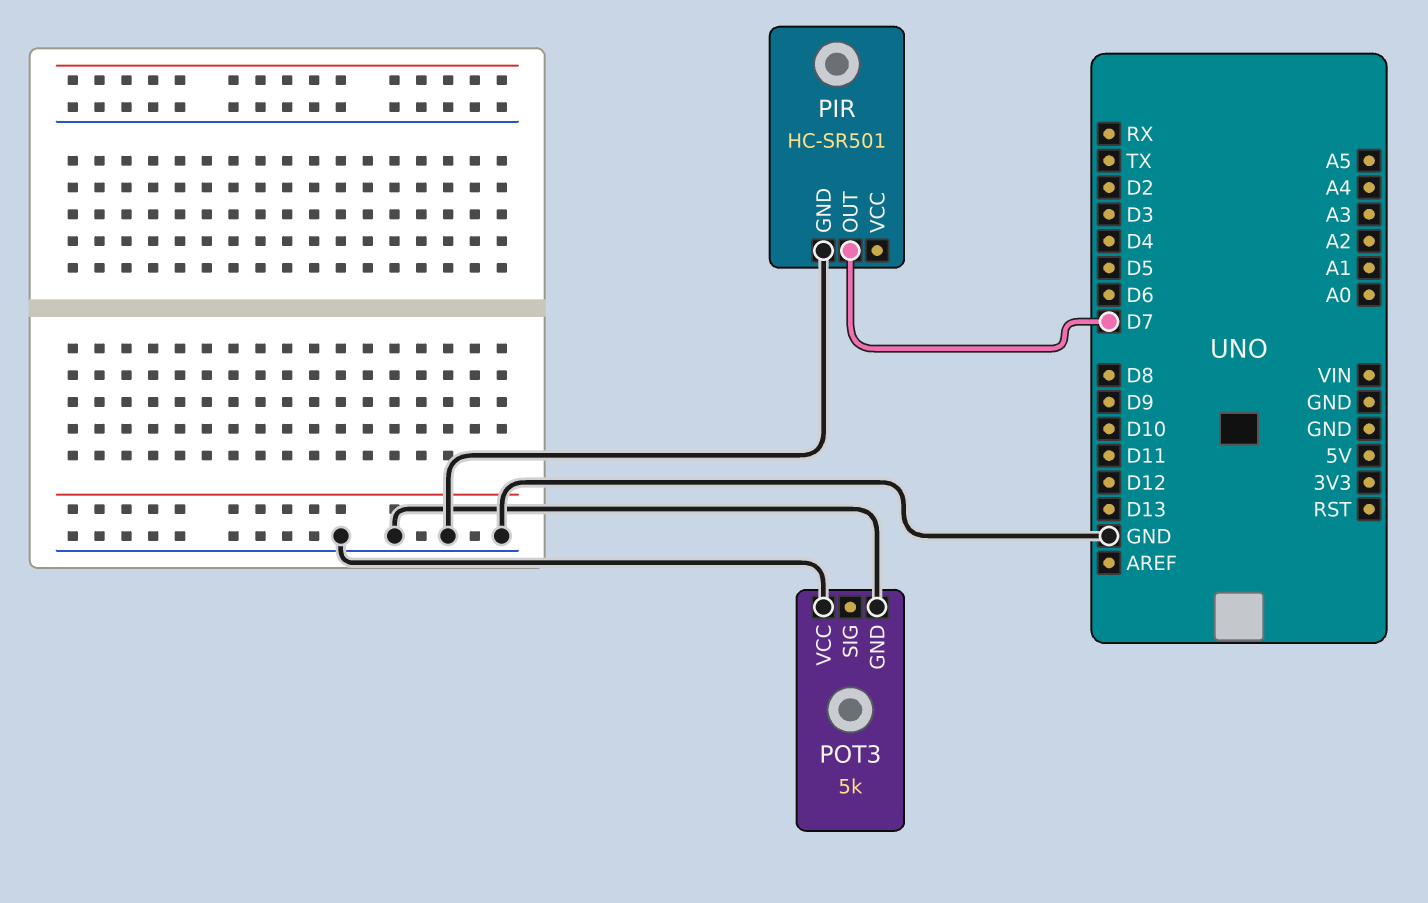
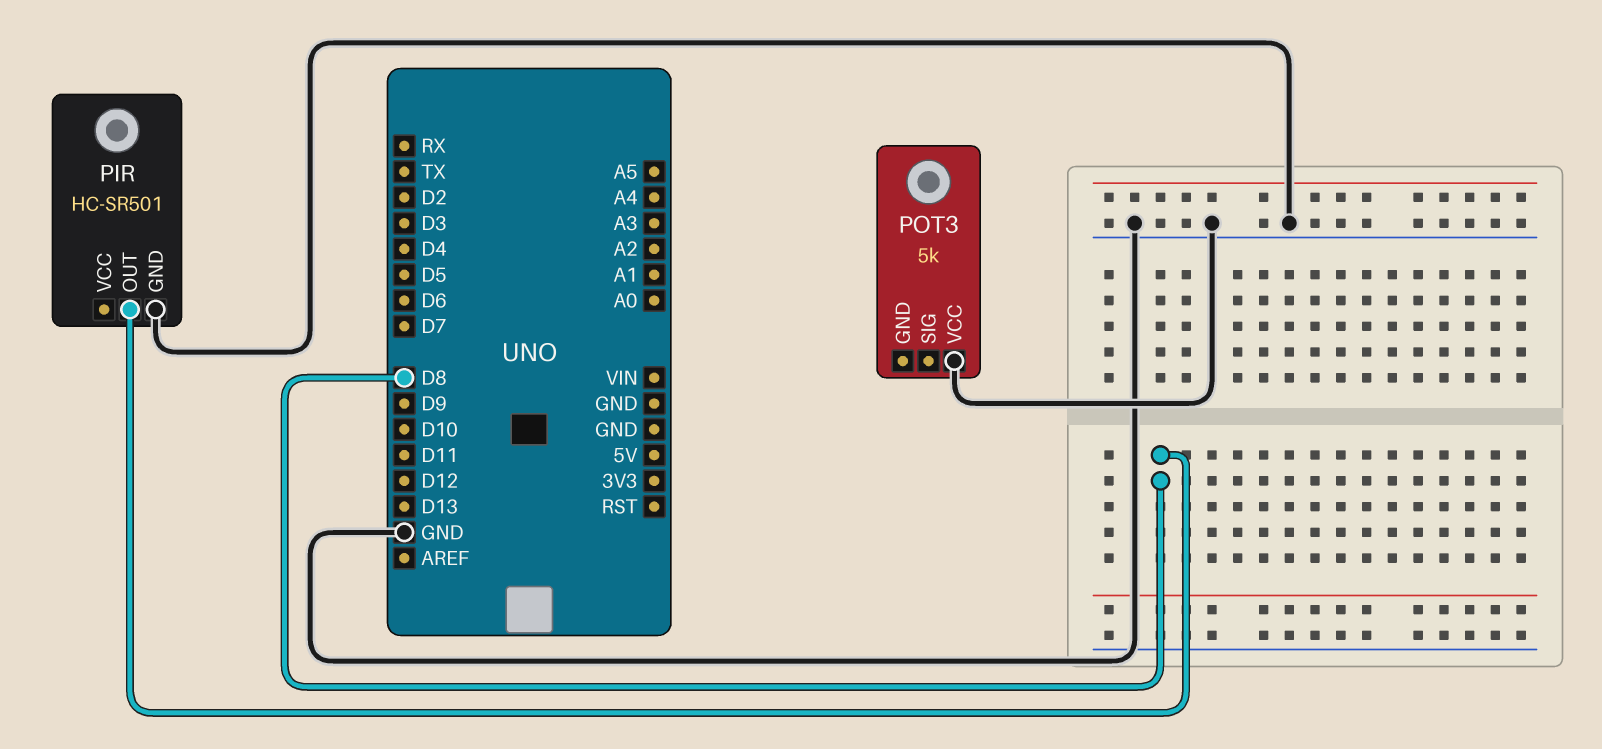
PIR pin OUT: D7 -> D8
POT3 pin GND: GND -> none

